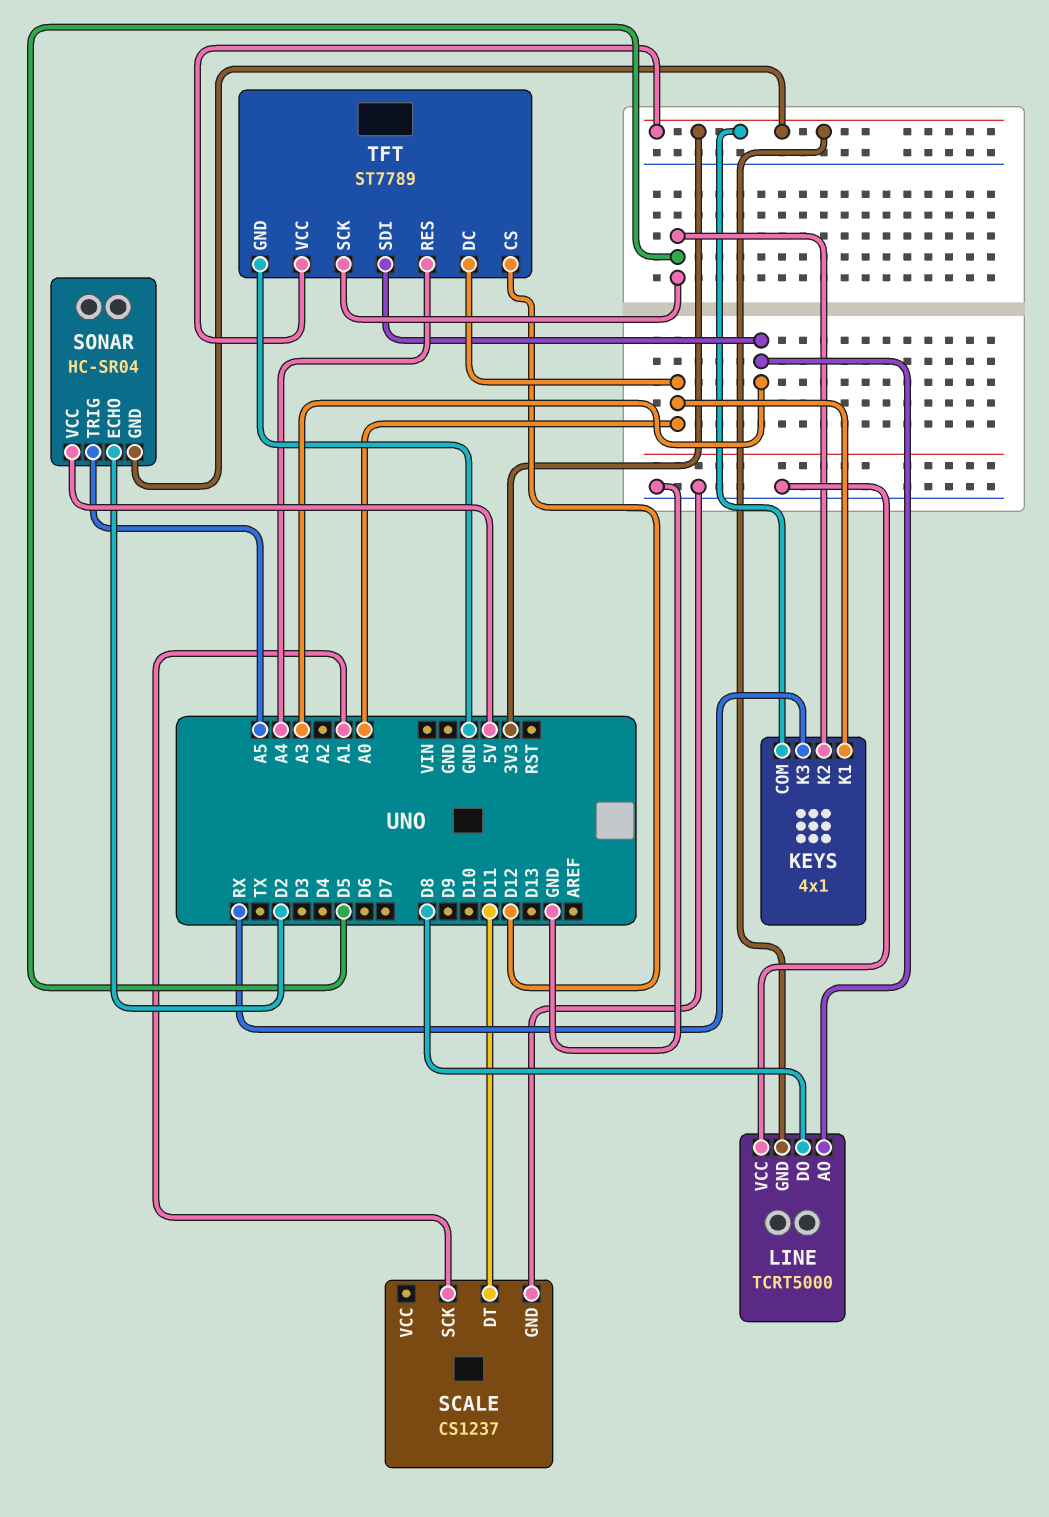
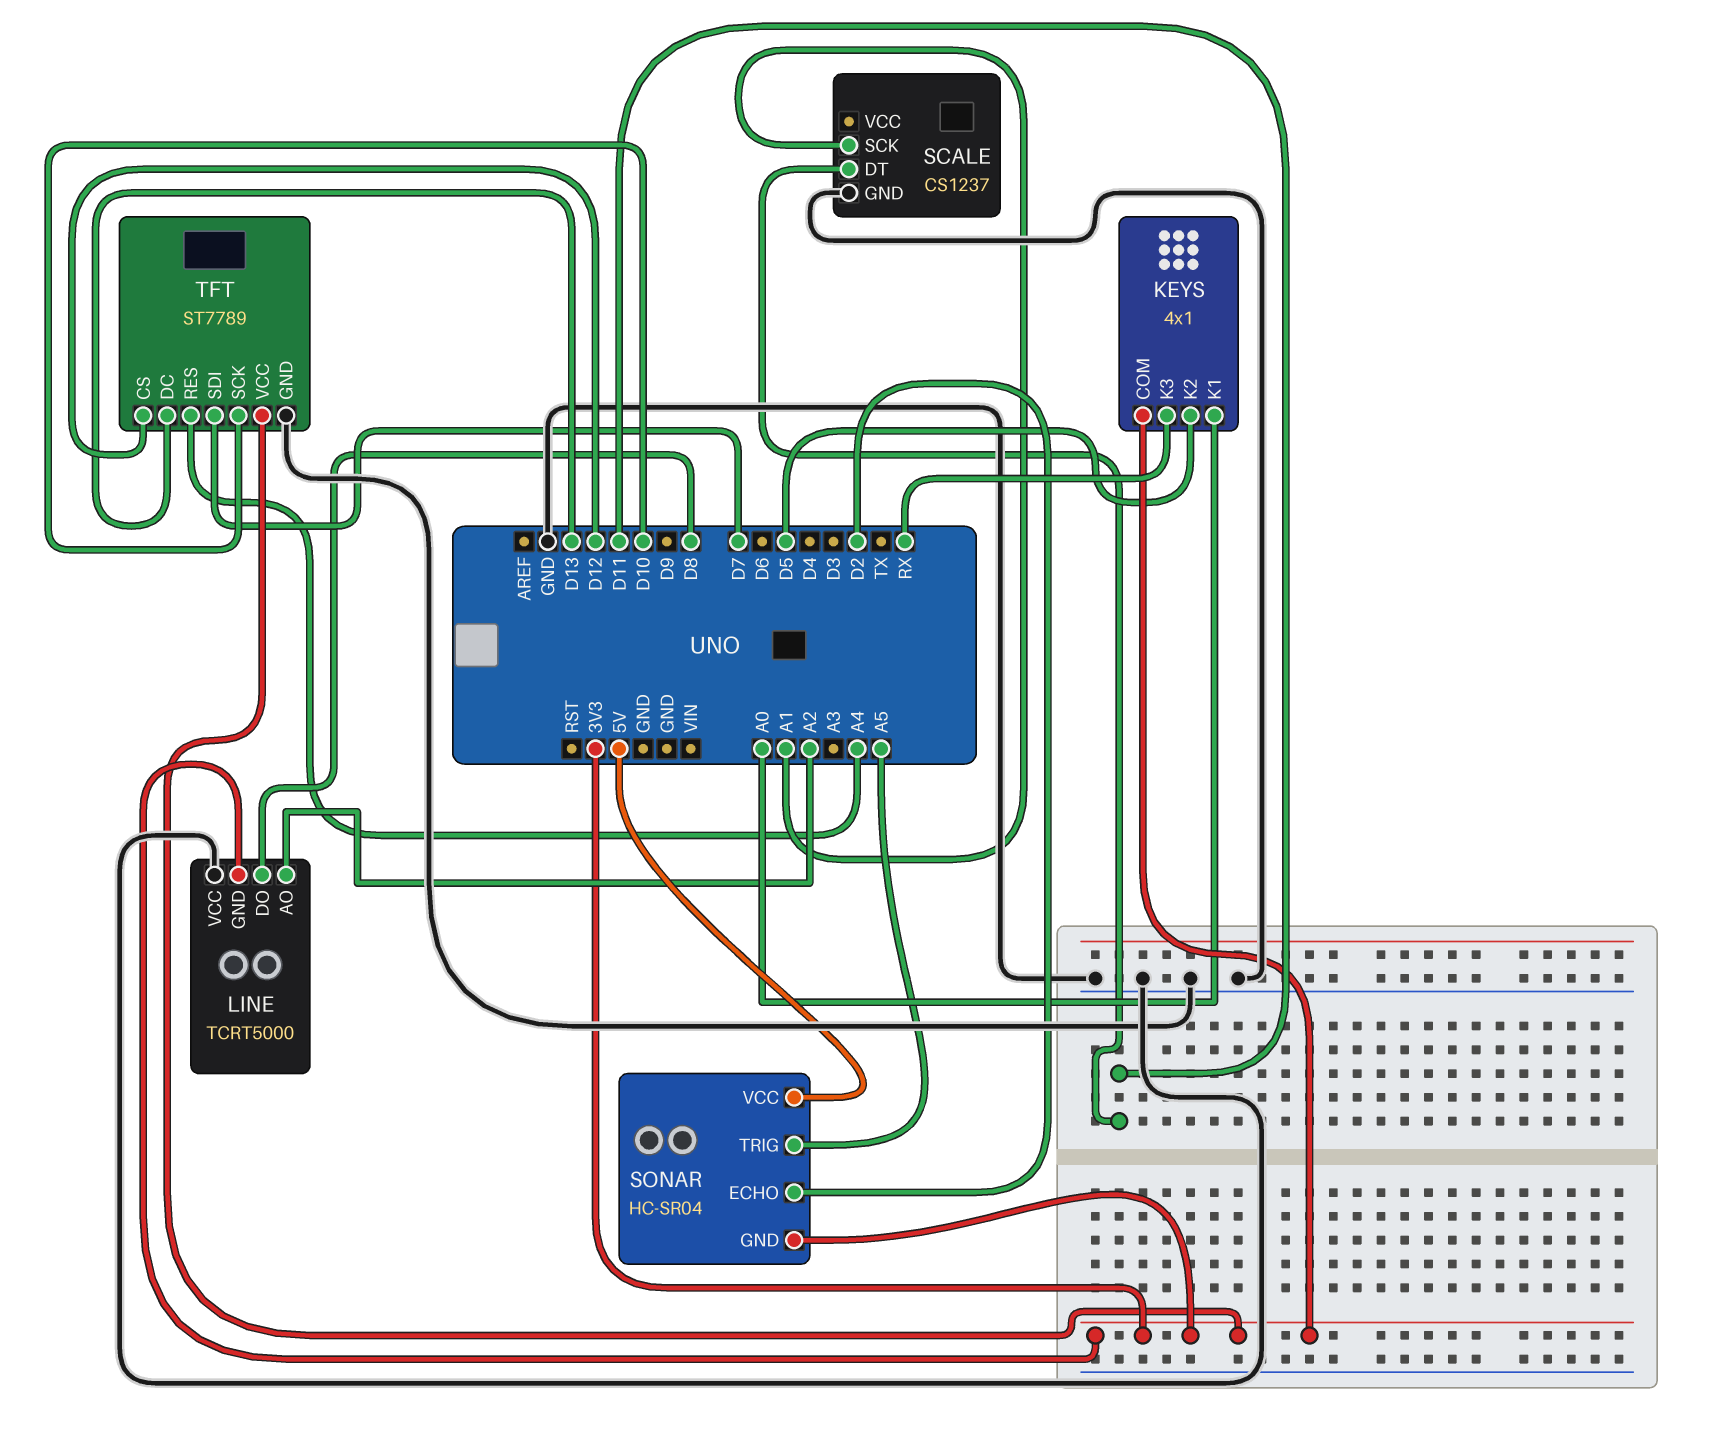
LINE pin AO: A3 -> A2
TFT pin DC: A0 -> D13
TFT pin SCK: D5 -> D10
TFT pin SDI: A3 -> D7

